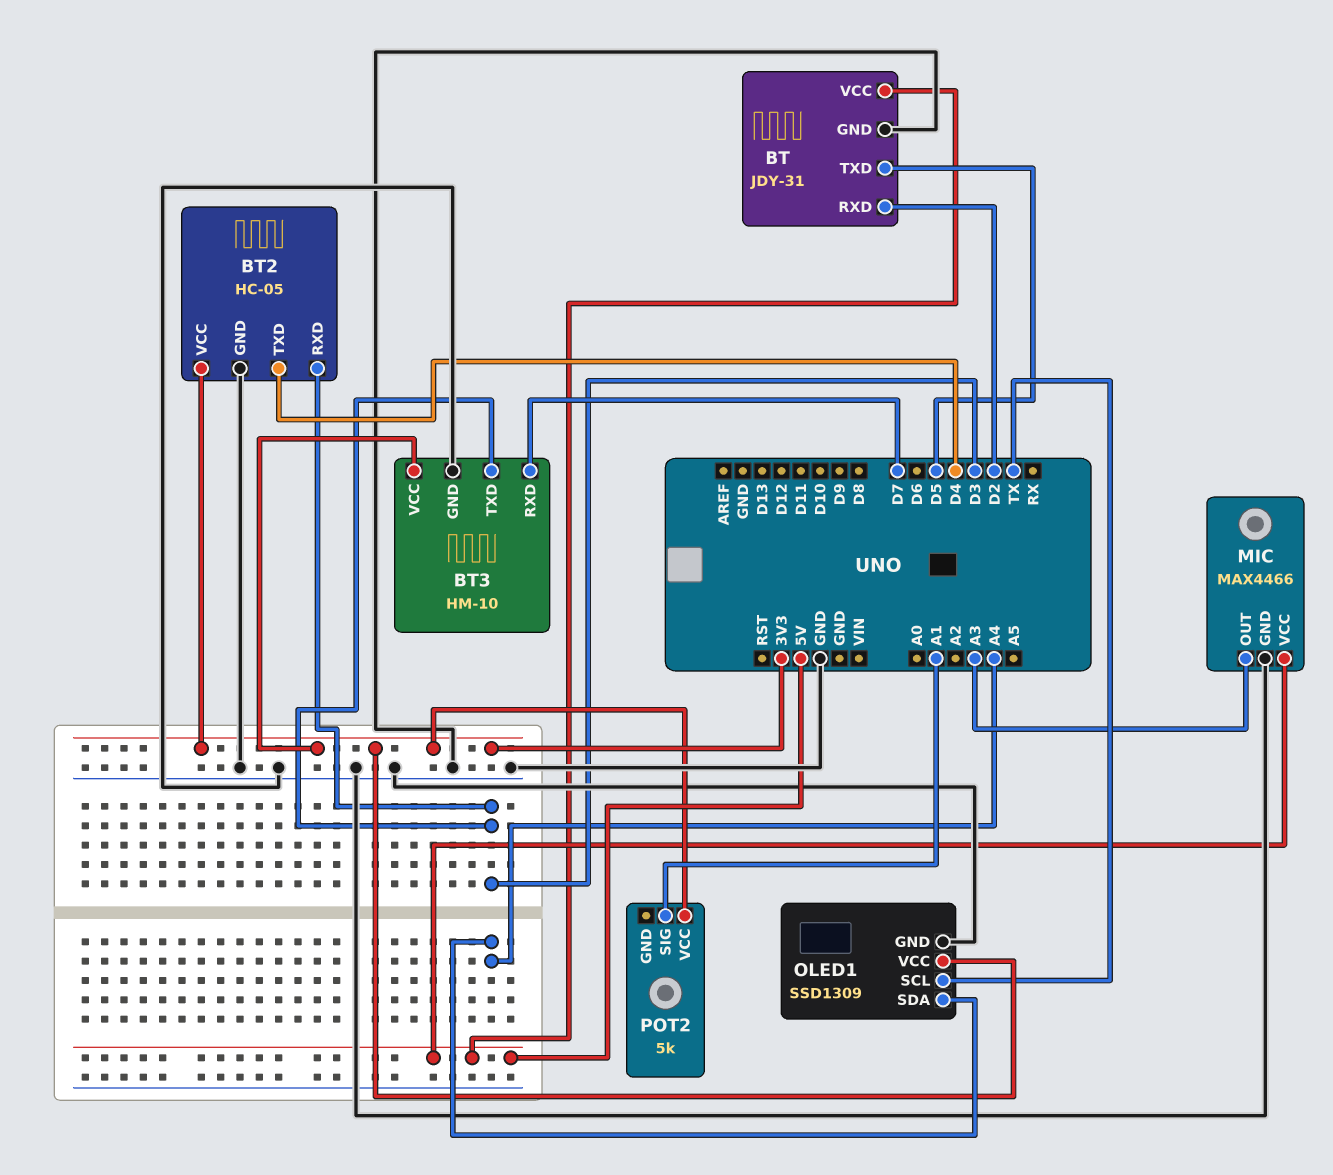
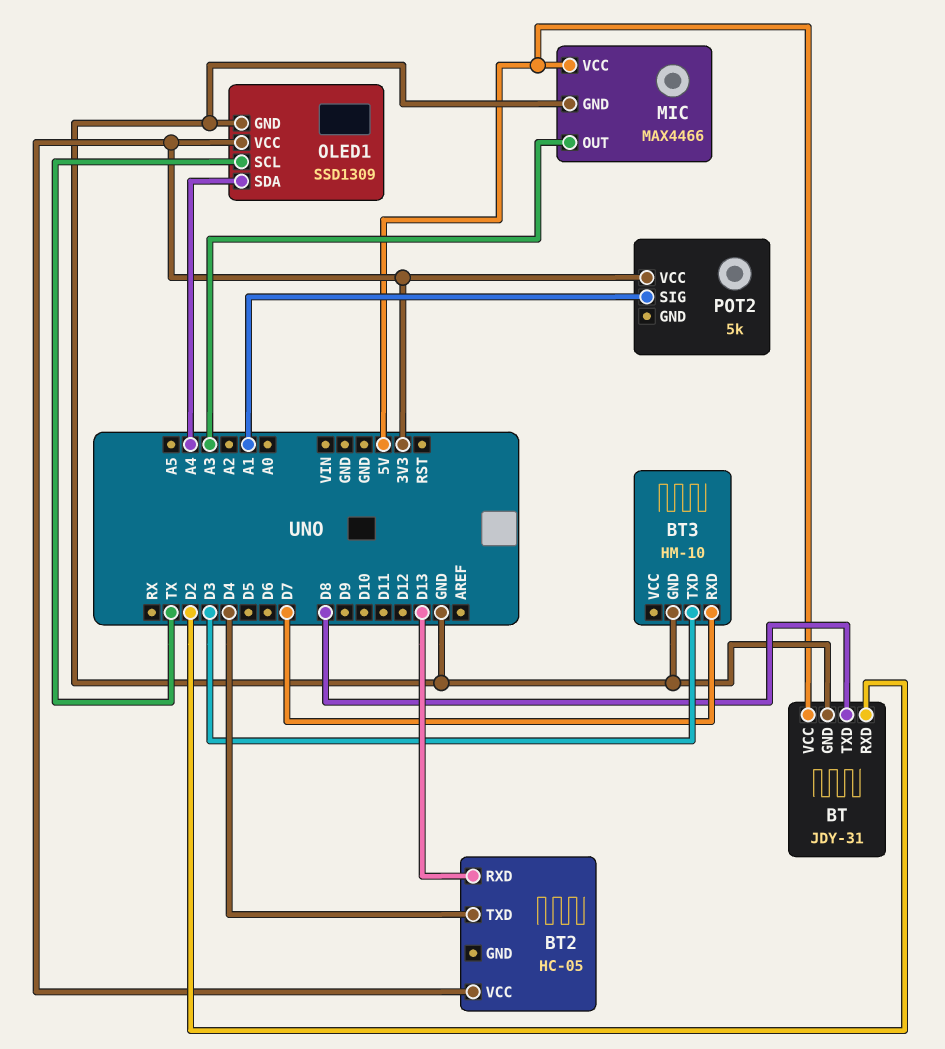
BT pin TXD: D5 -> D8
BT2 pin GND: GND -> none
BT2 pin RXD: D3 -> D13
BT3 pin VCC: 3V3 -> none

